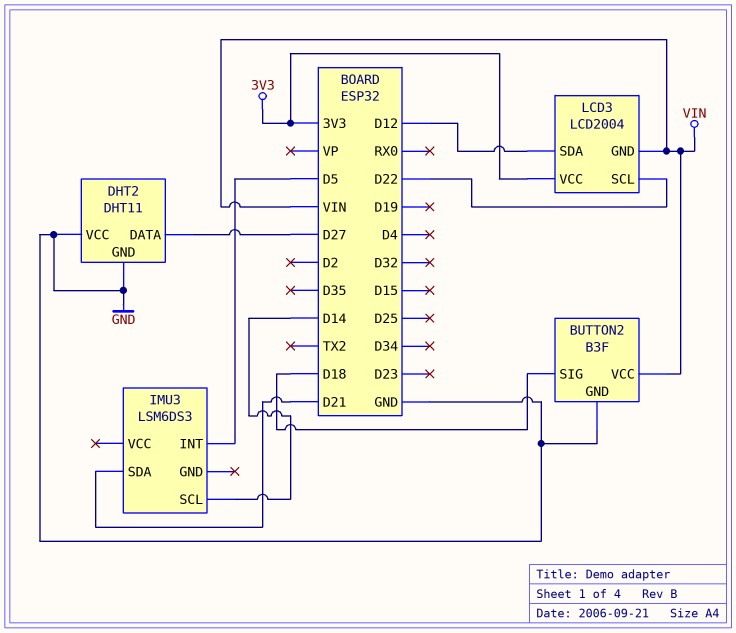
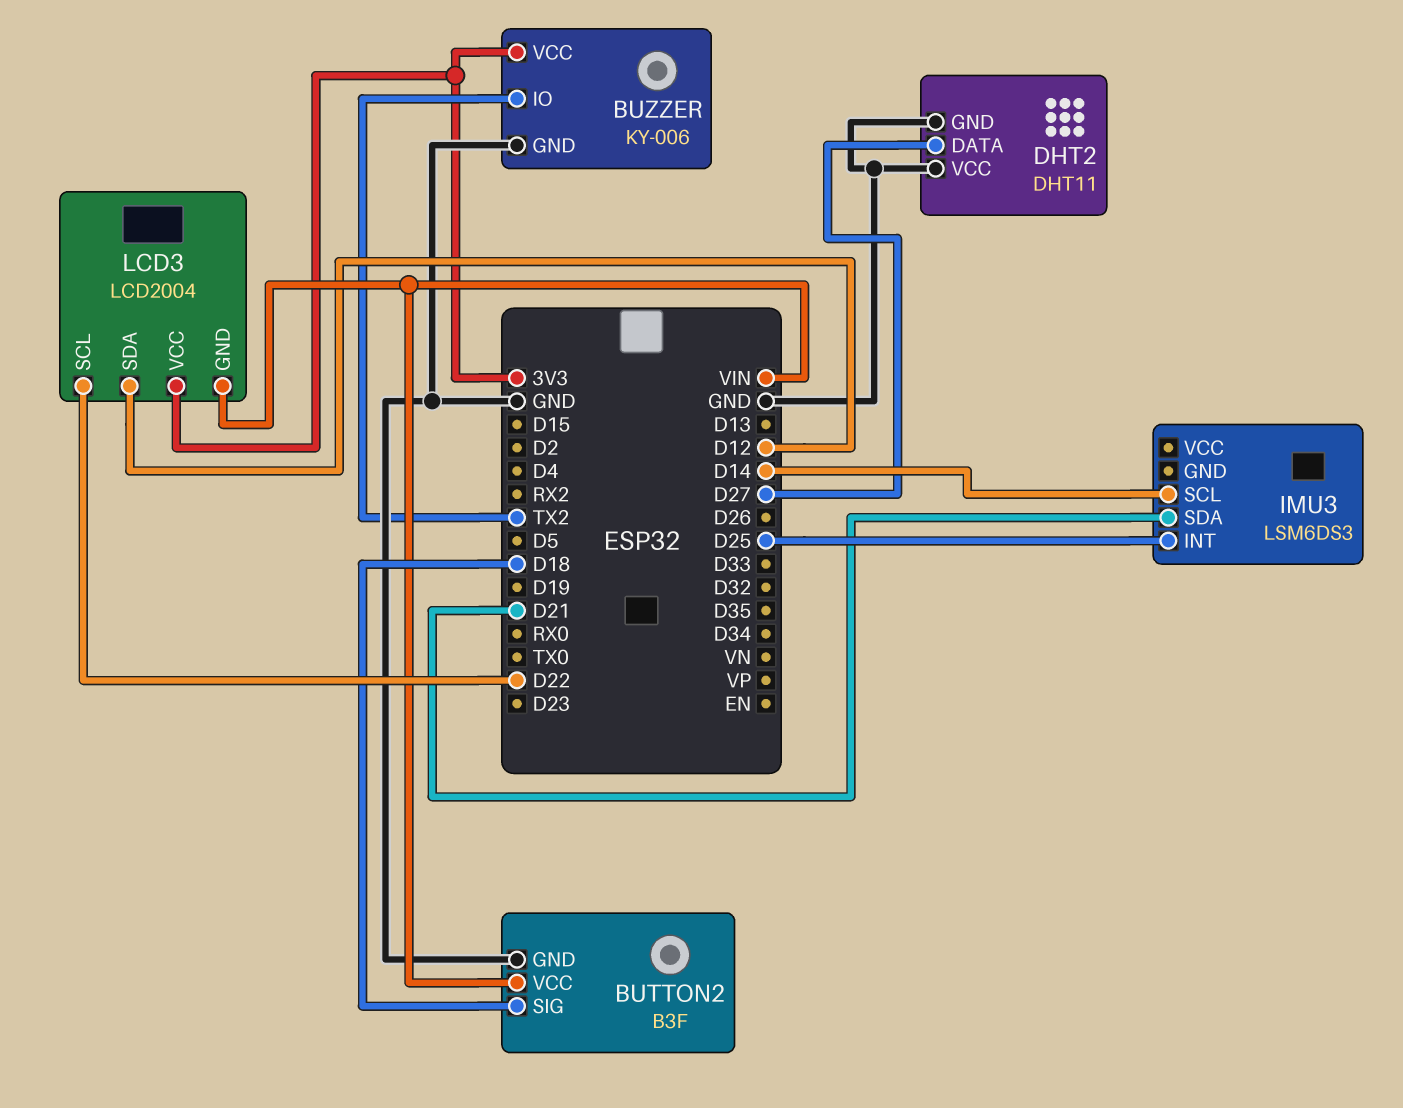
BUZZER: none -> KY-006
BUZZER pin GND: none -> GND
BUZZER pin IO: none -> TX2
BUZZER pin VCC: none -> 3V3
IMU3 pin INT: D5 -> D25

